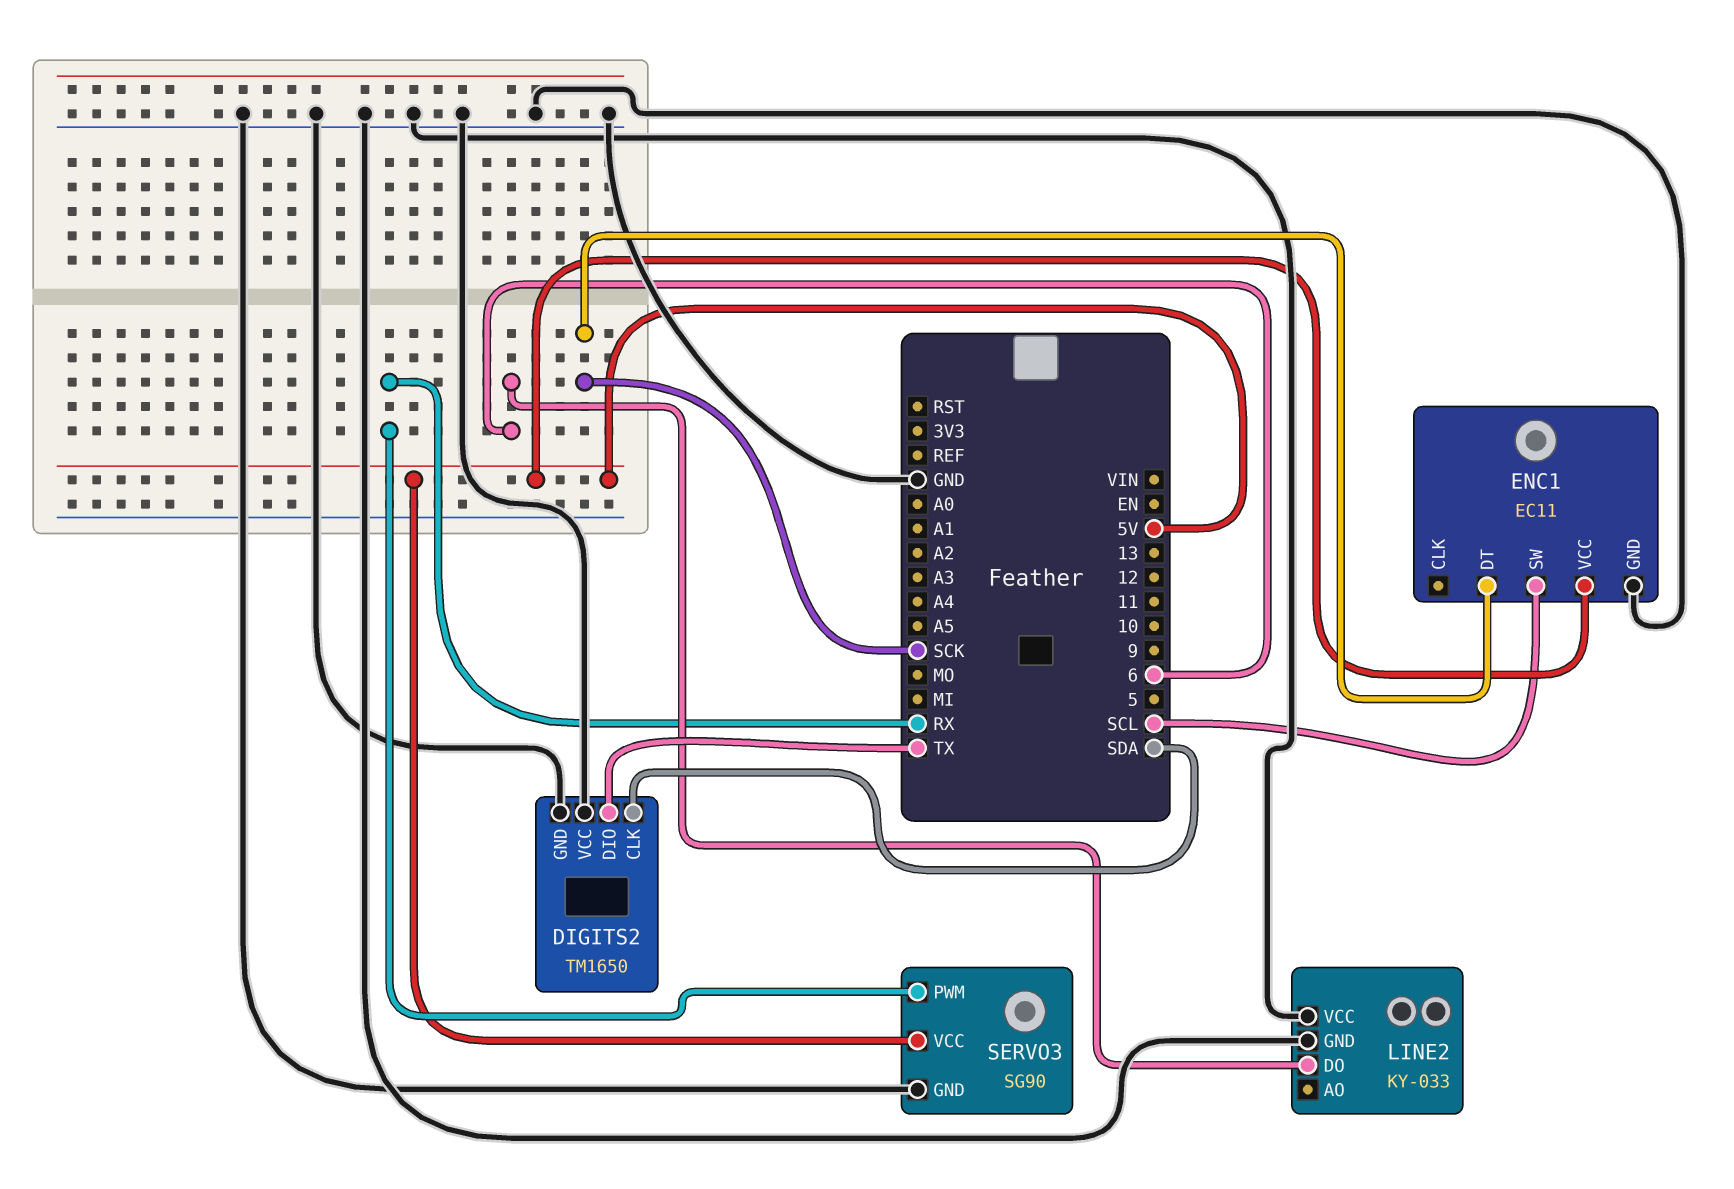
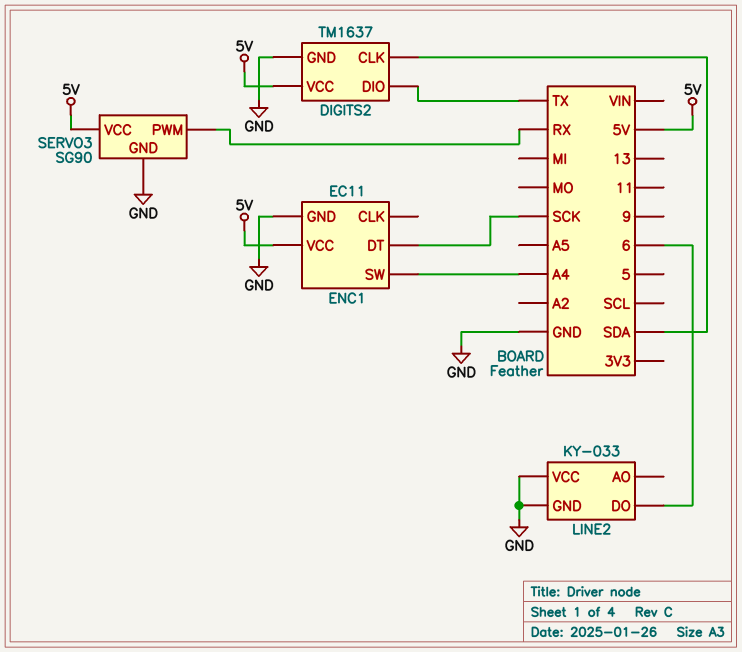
DIGITS2: TM1650 -> TM1637
DIGITS2 pin VCC: GND -> 5V
ENC1 pin SW: SCL -> A4

